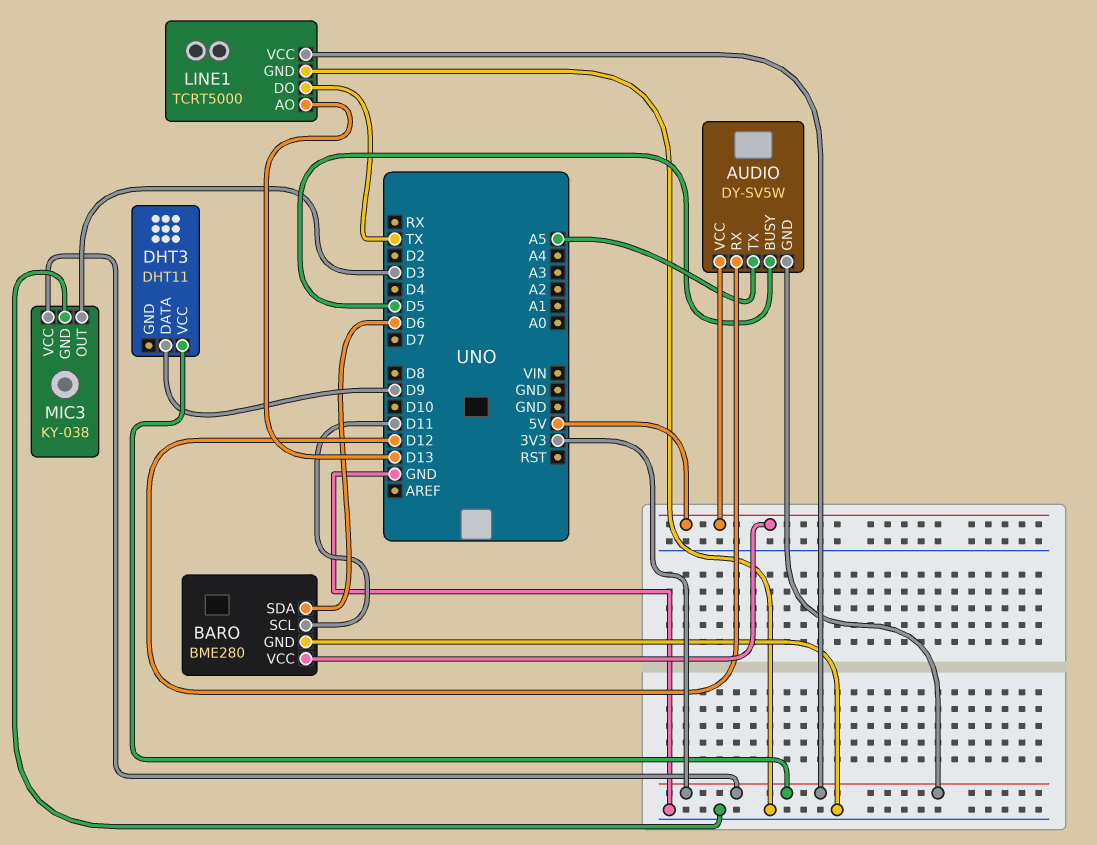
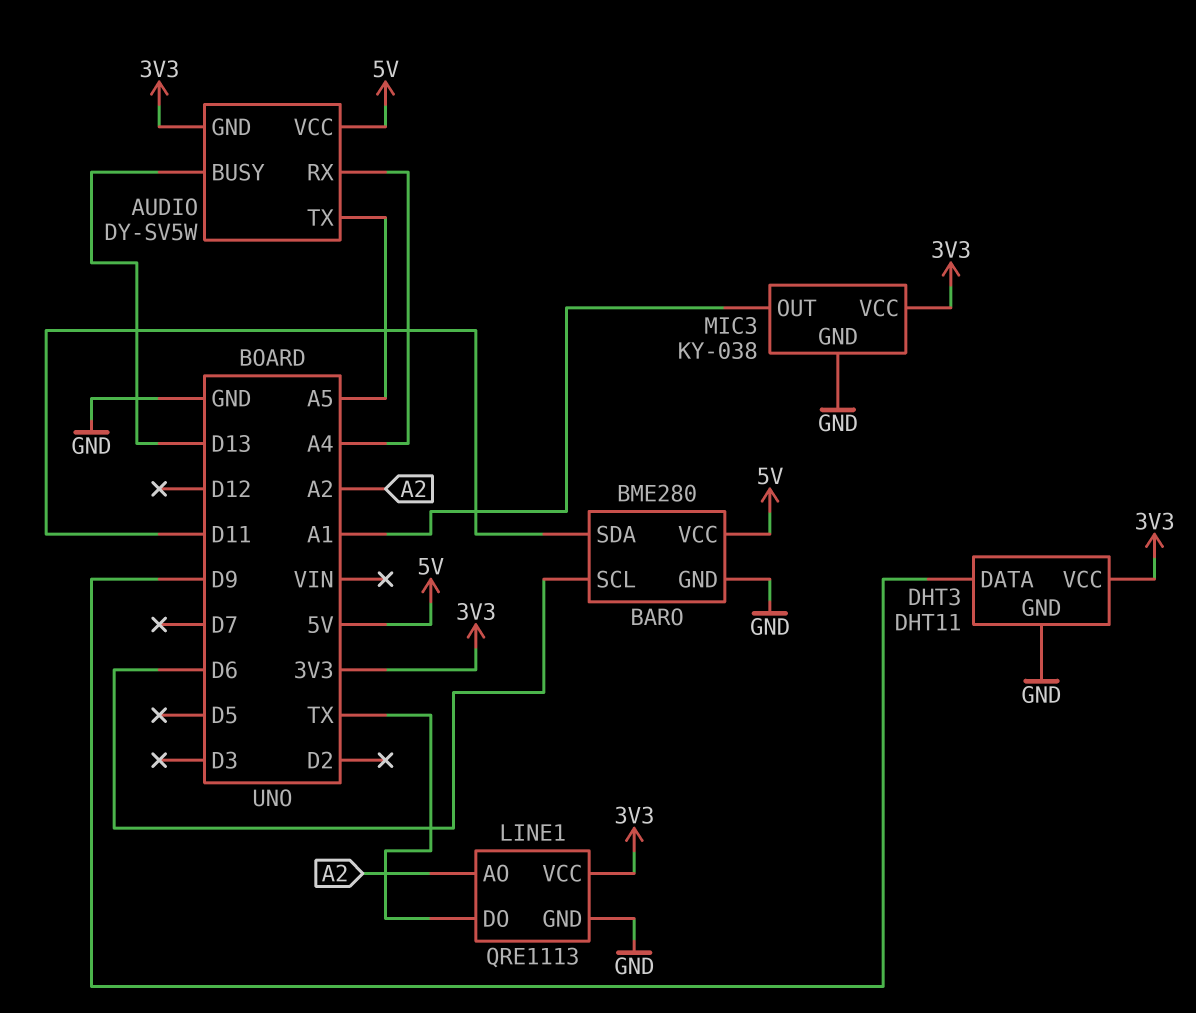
AUDIO pin BUSY: D5 -> D13
AUDIO pin RX: D12 -> A4
BARO pin SCL: D11 -> D6
BARO pin SDA: D6 -> D11
DHT3 pin GND: none -> GND
LINE1: TCRT5000 -> QRE1113
LINE1 pin AO: D13 -> A2
MIC3 pin OUT: D3 -> A1

